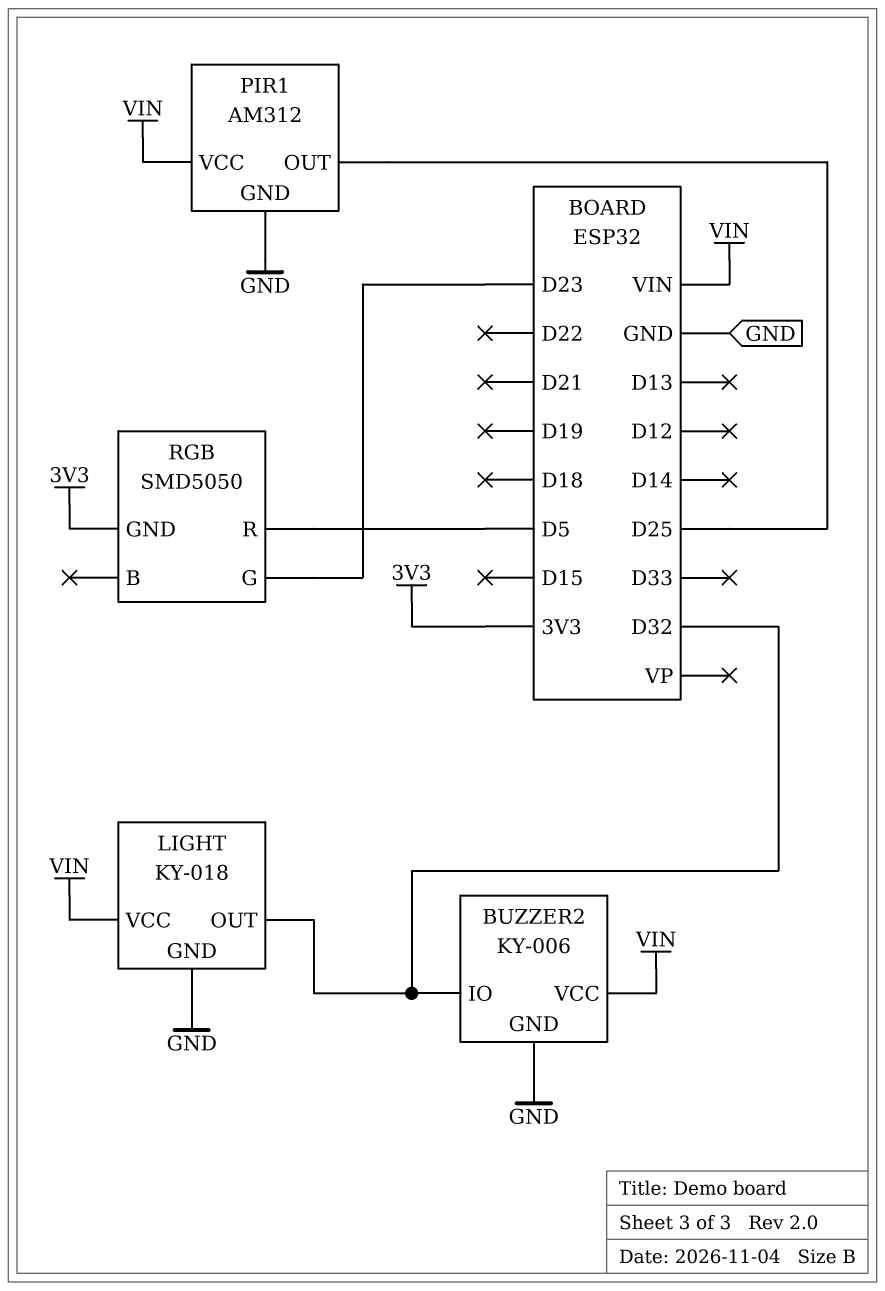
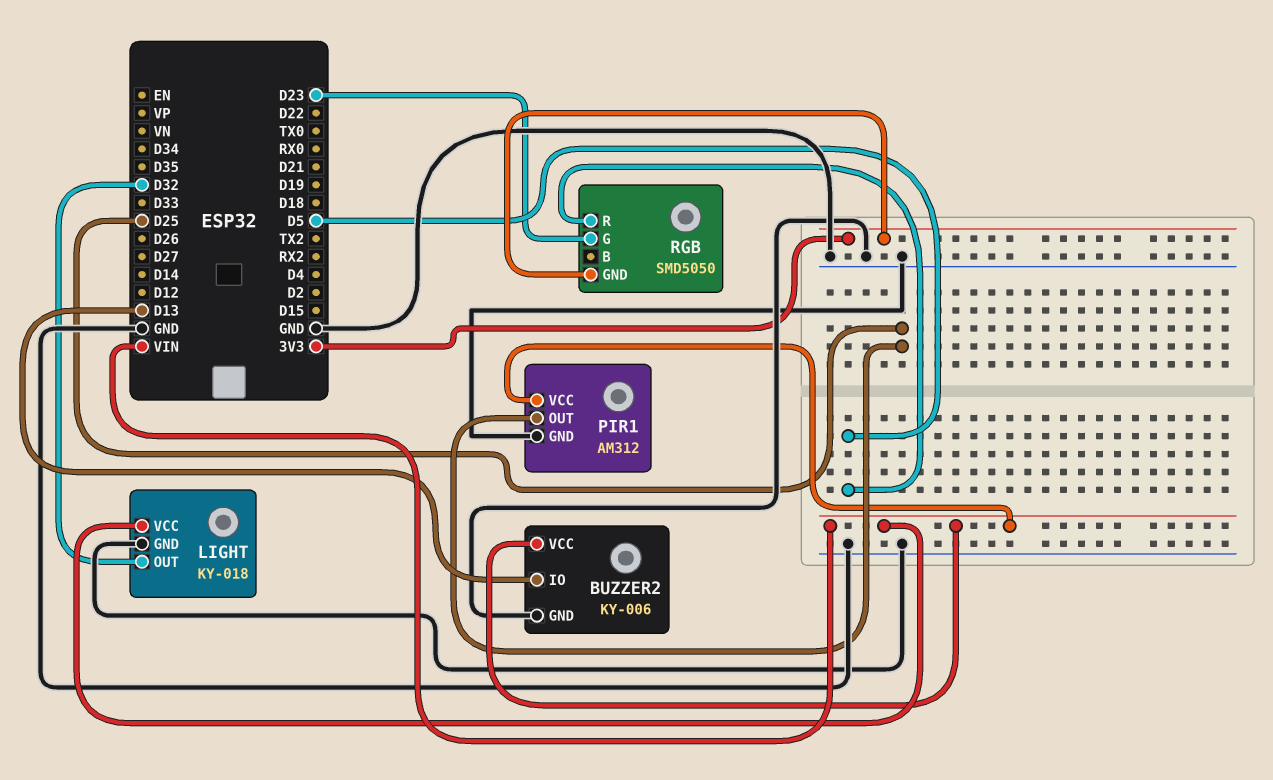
BUZZER2 pin IO: D32 -> D13

